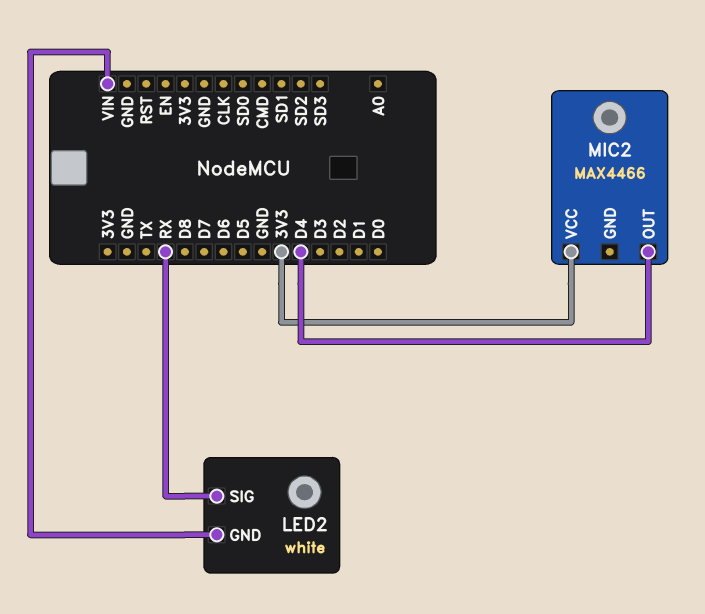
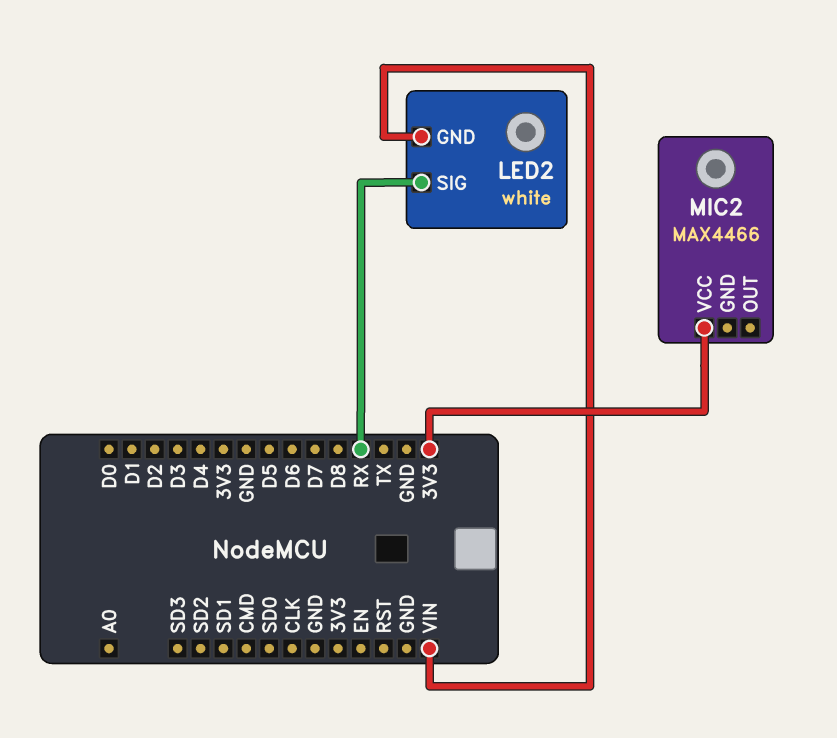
MIC2 pin OUT: D4 -> none

